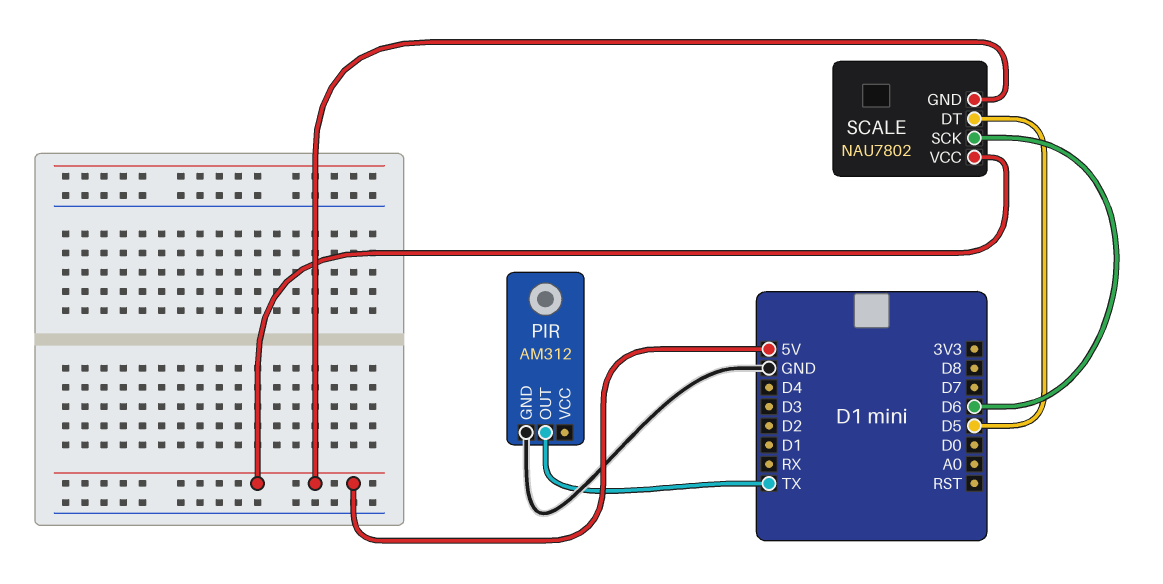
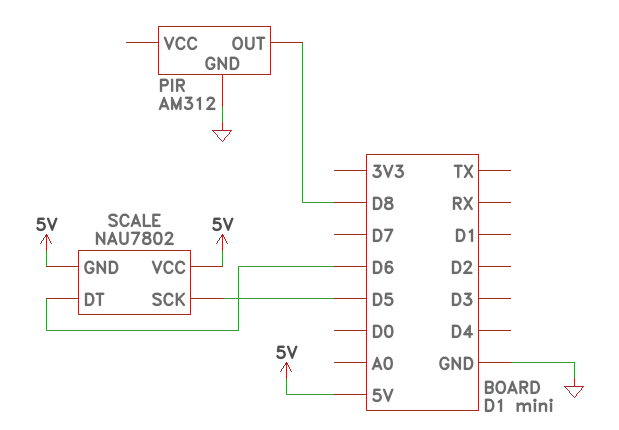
PIR pin OUT: TX -> D8
SCALE pin DT: D5 -> D6
SCALE pin SCK: D6 -> D5

